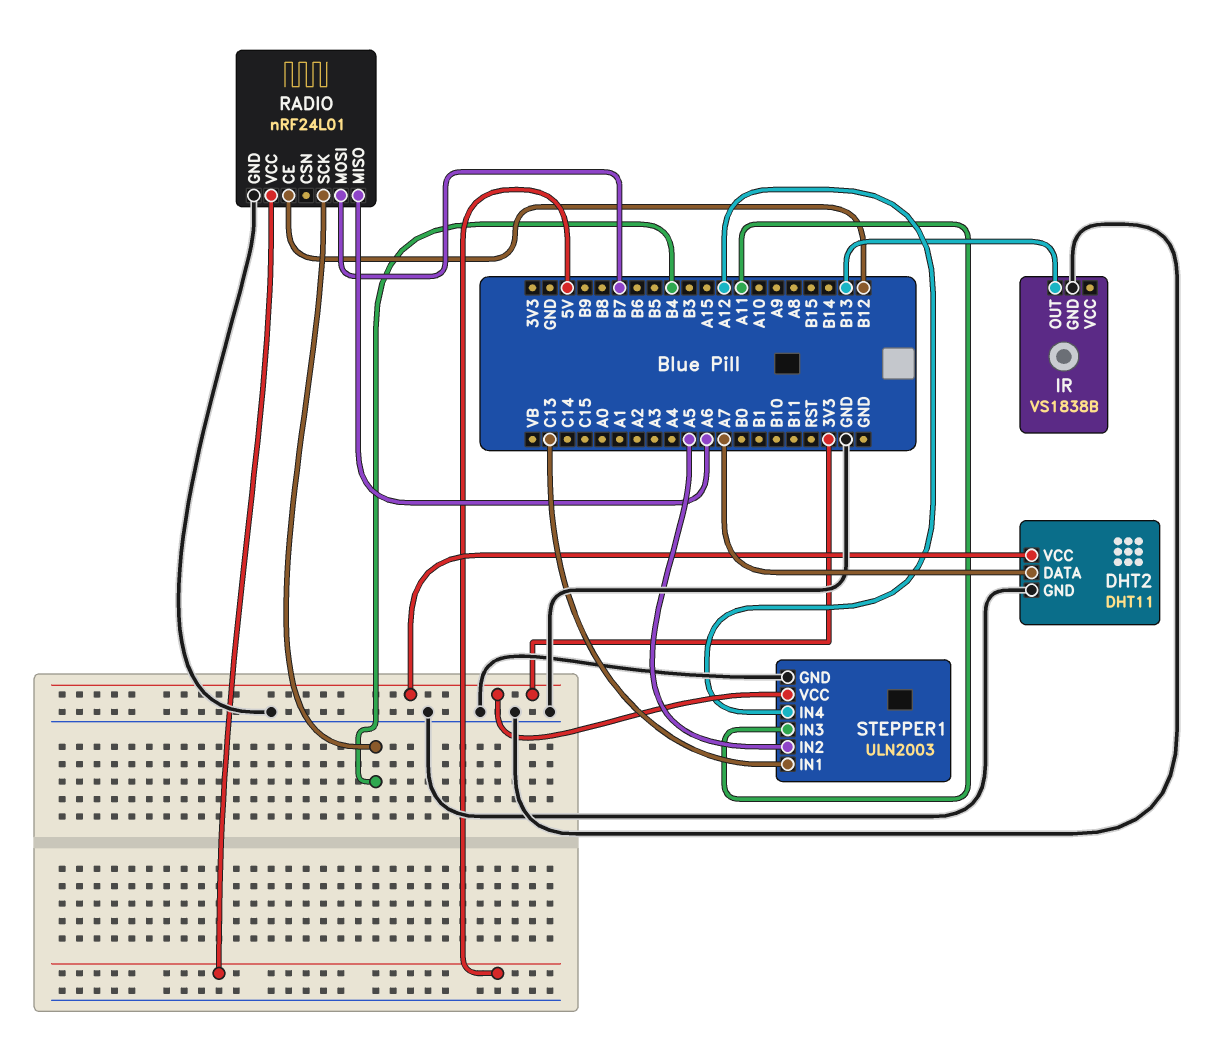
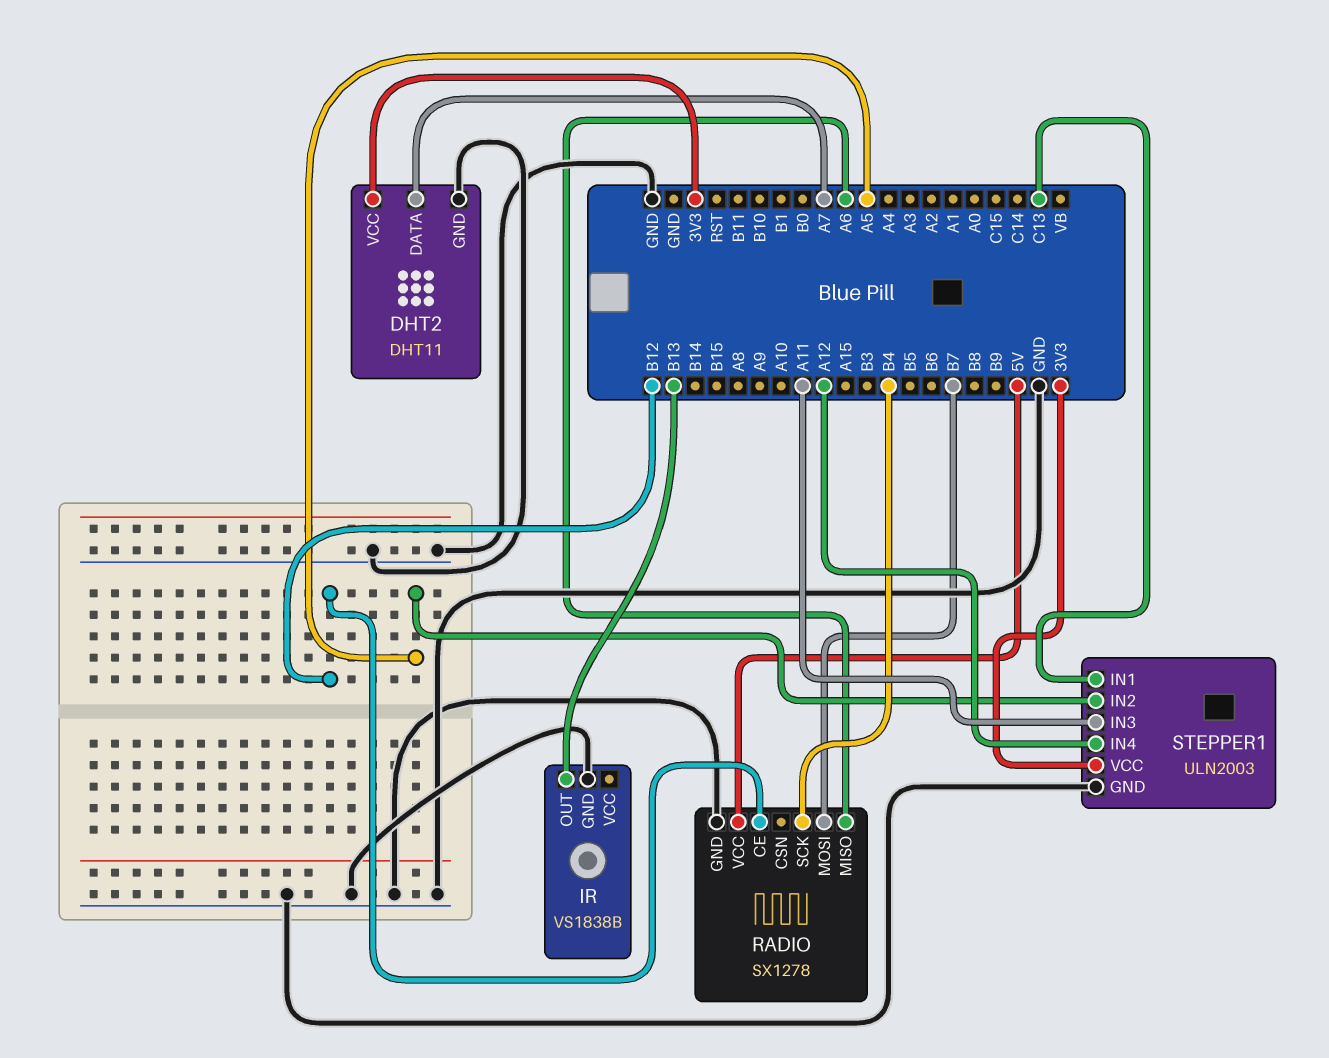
RADIO: nRF24L01 -> SX1278

